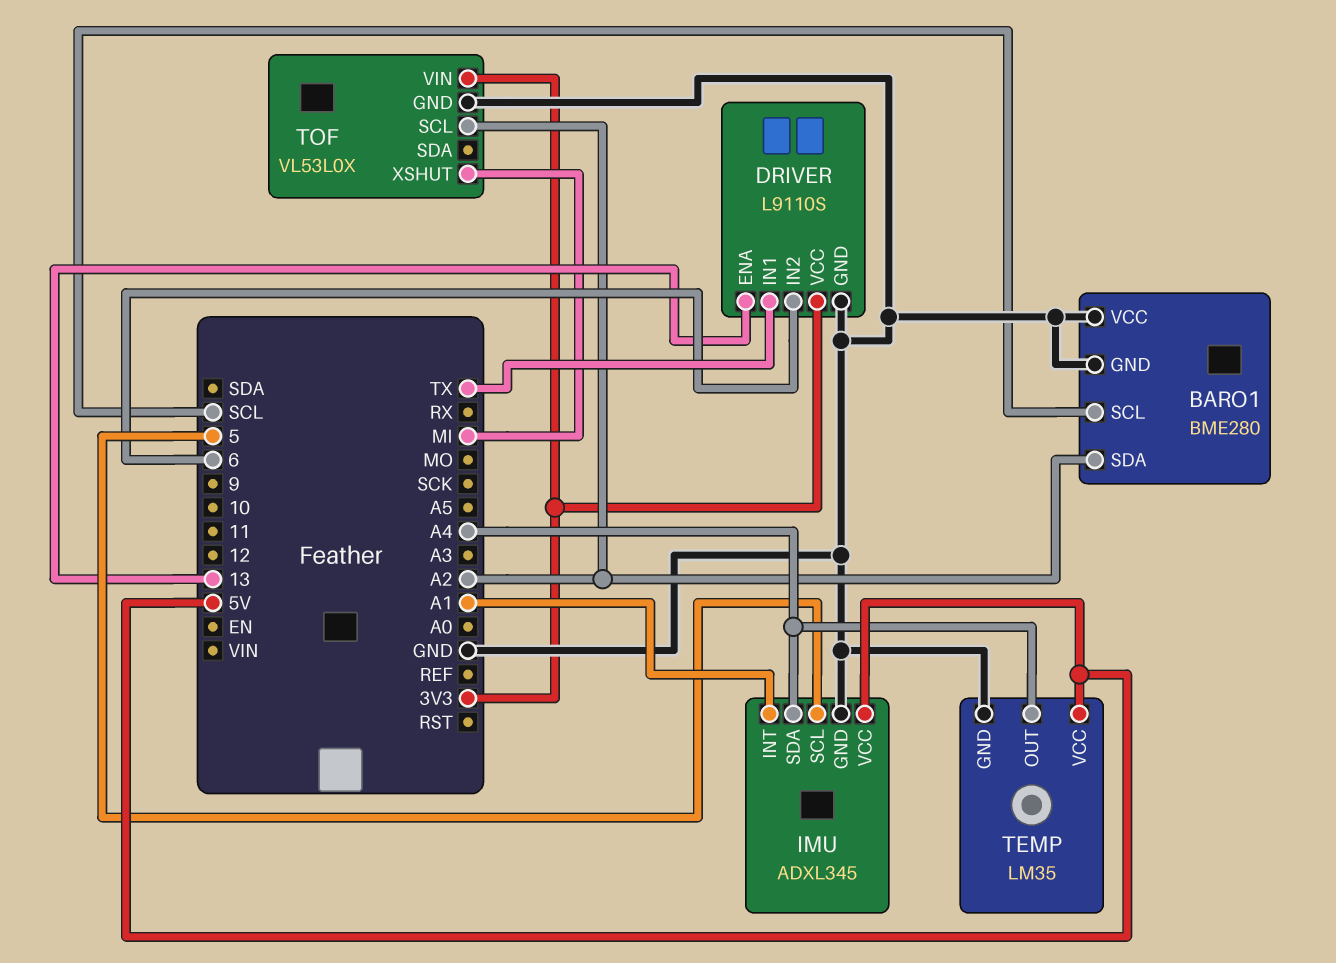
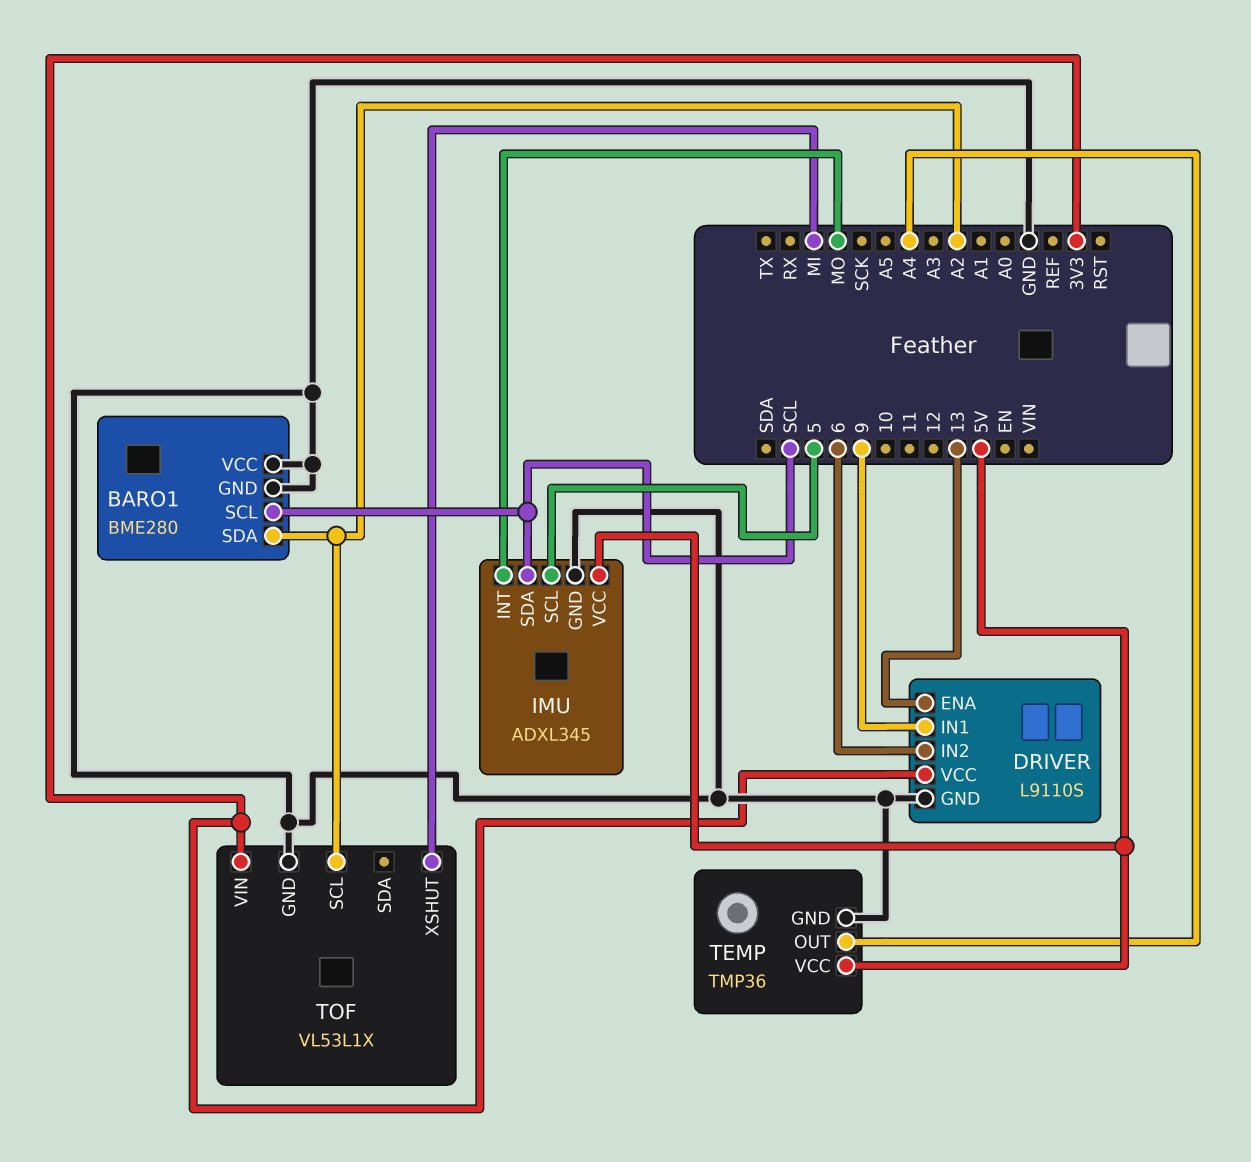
DRIVER pin IN1: TX -> 9
IMU pin INT: A1 -> MO
IMU pin SDA: A4 -> SCL
TEMP: LM35 -> TMP36
TOF: VL53L0X -> VL53L1X

